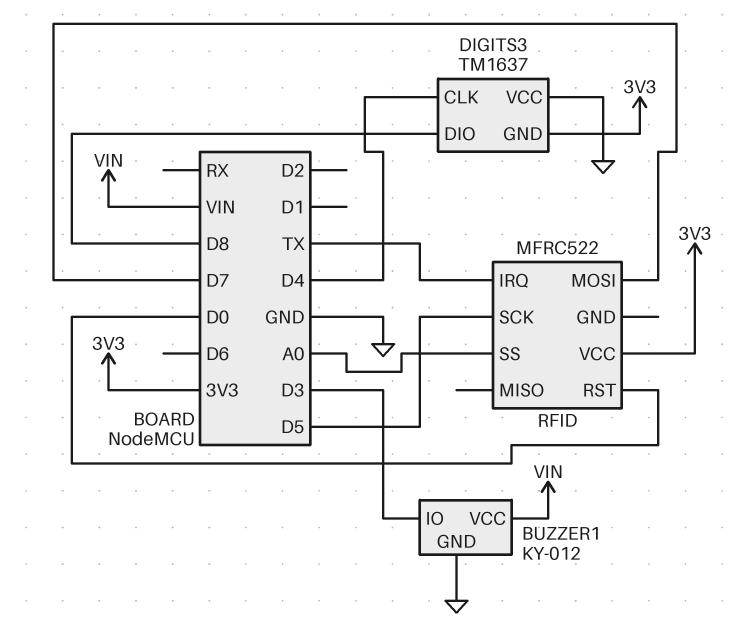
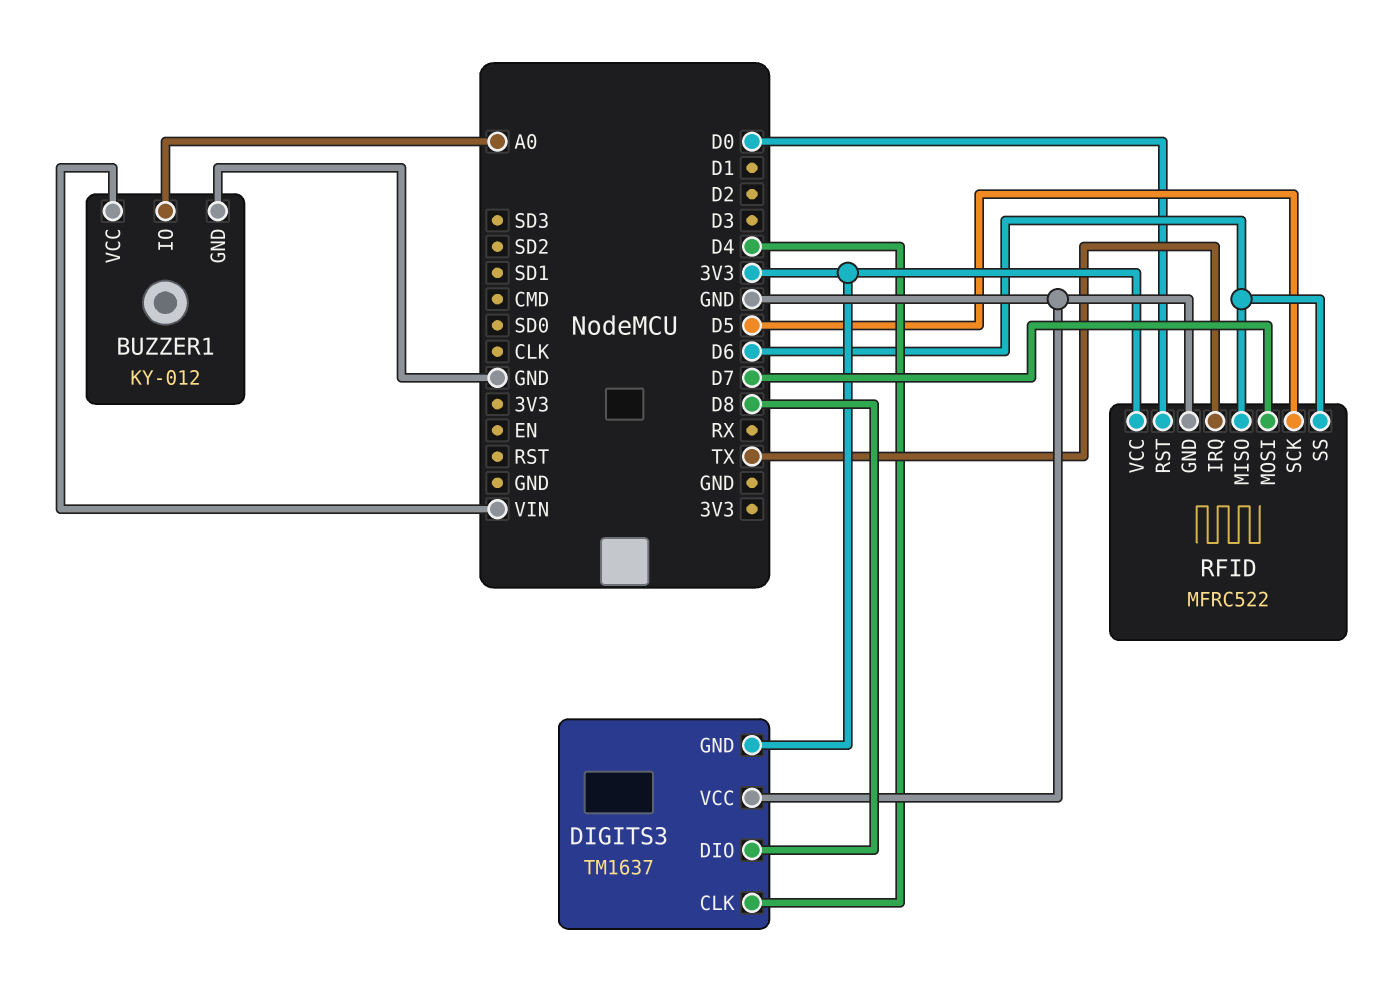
BUZZER1 pin IO: D3 -> A0
RFID pin GND: none -> GND
RFID pin MISO: none -> D6
RFID pin SS: A0 -> D6

